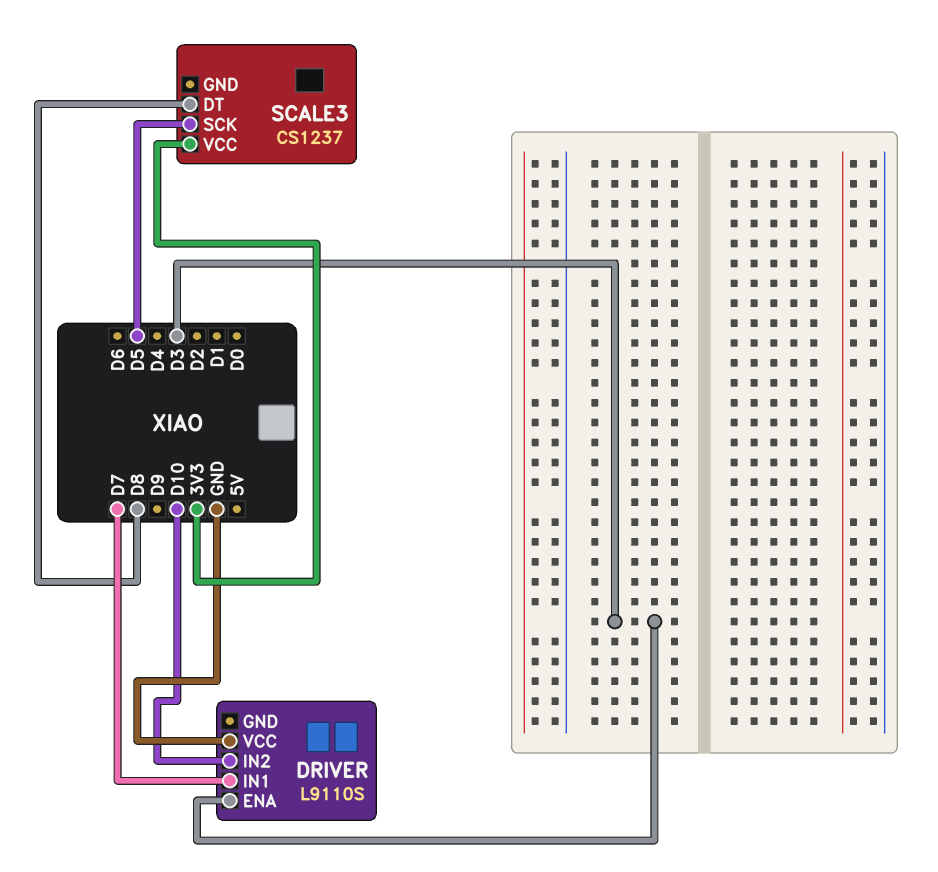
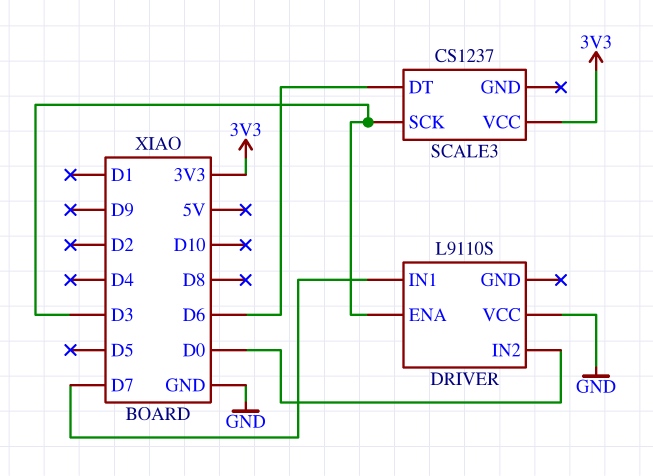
DRIVER pin IN2: D10 -> D0
SCALE3 pin DT: D8 -> D6
SCALE3 pin SCK: D5 -> D3

